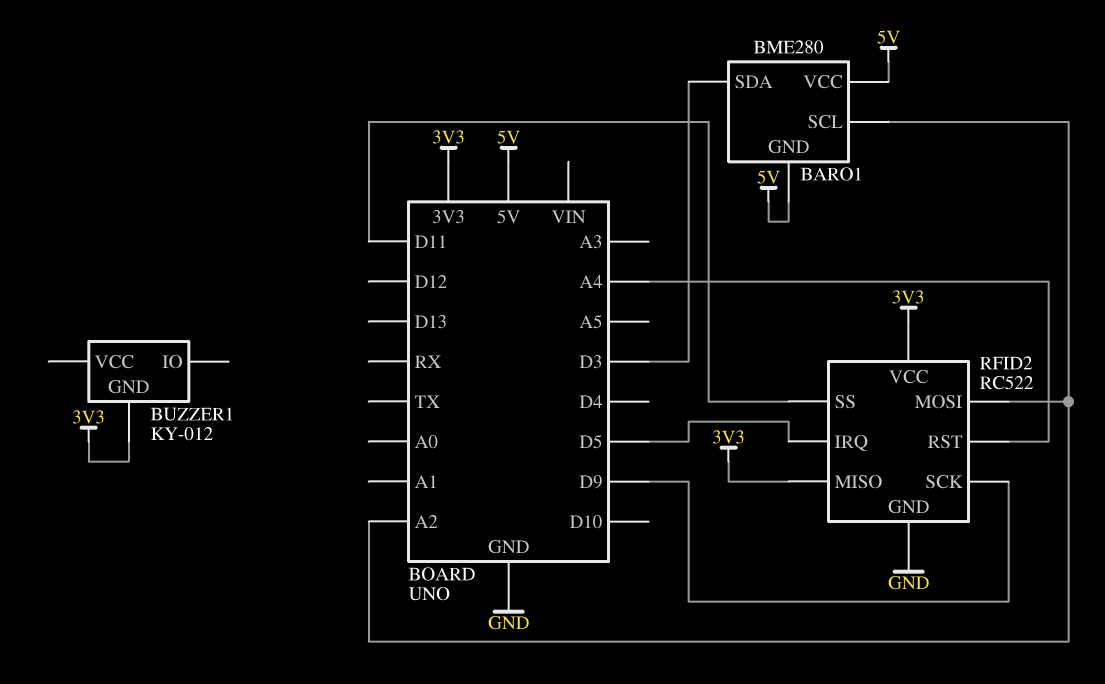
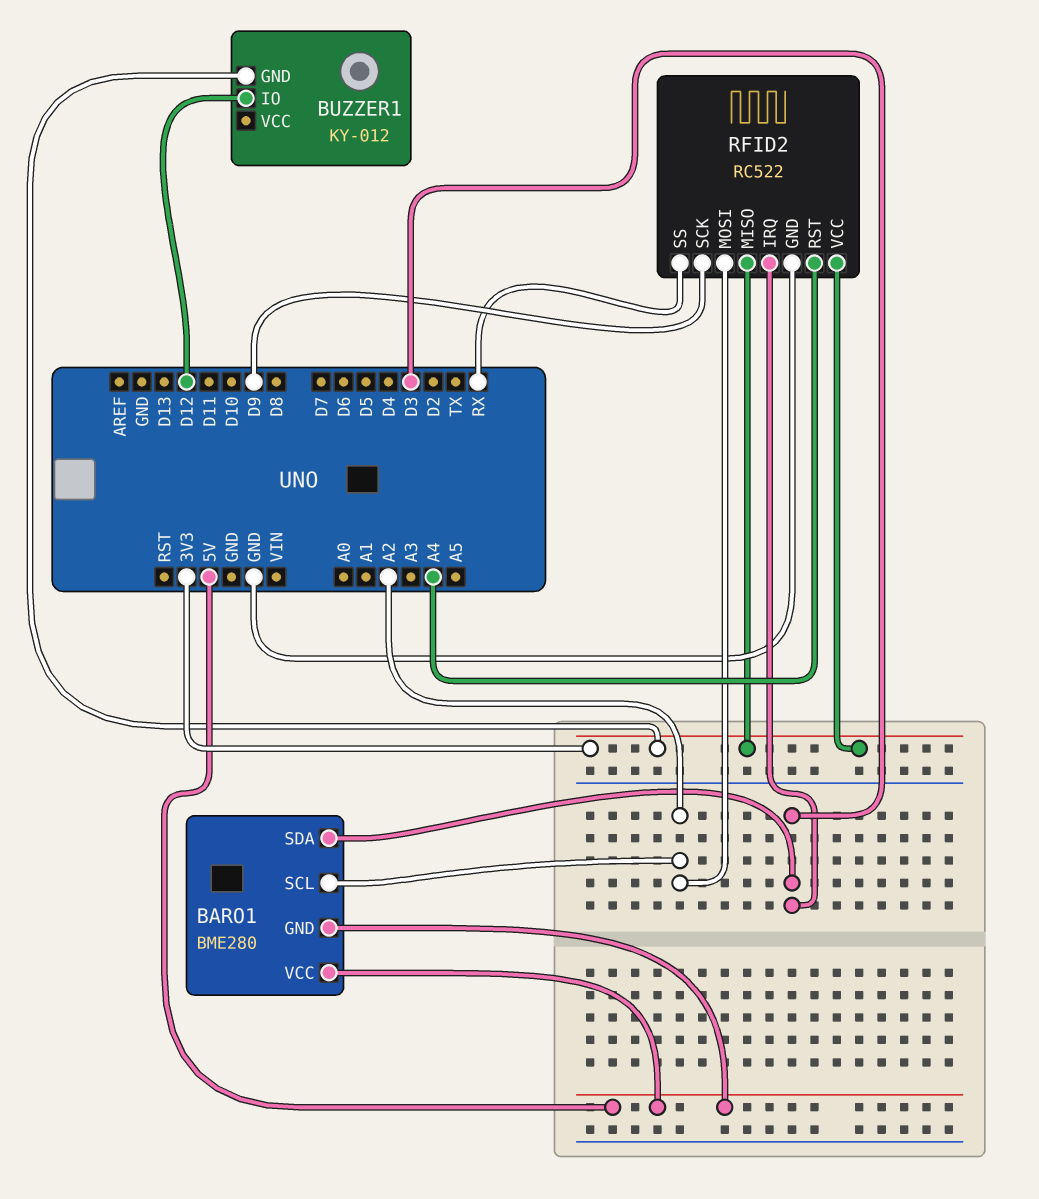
BUZZER1 pin IO: none -> D12
RFID2 pin IRQ: D5 -> D3
RFID2 pin SS: D11 -> RX

